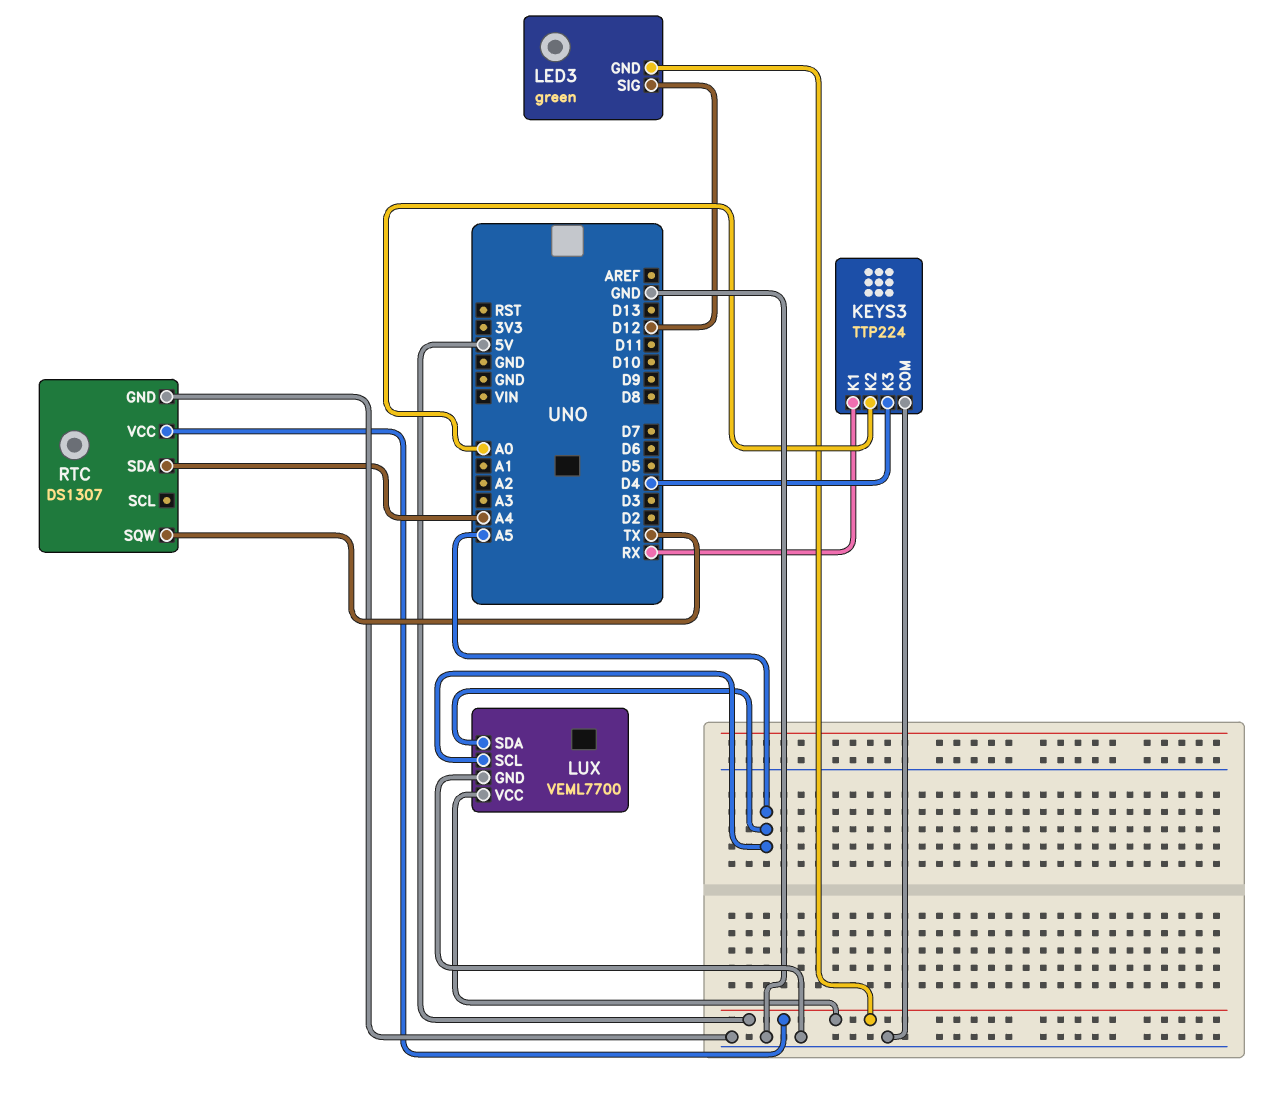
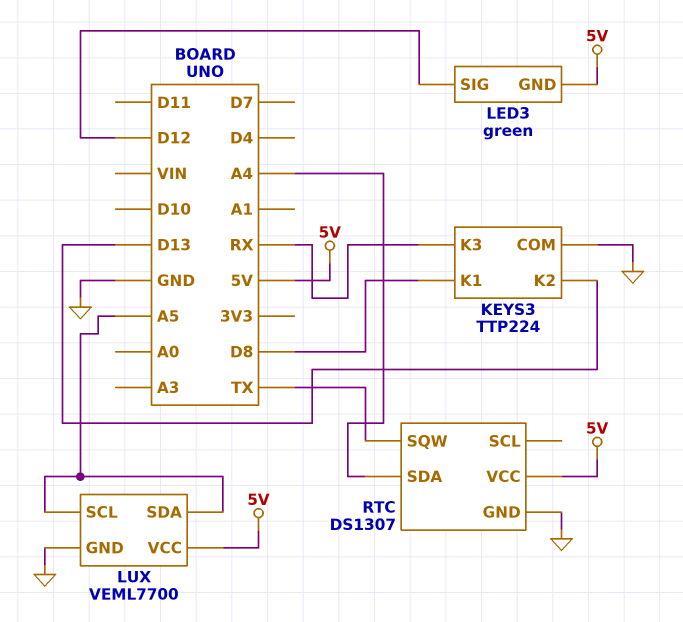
KEYS3 pin K1: RX -> D8
KEYS3 pin K2: A0 -> D13
KEYS3 pin K3: D4 -> RX

